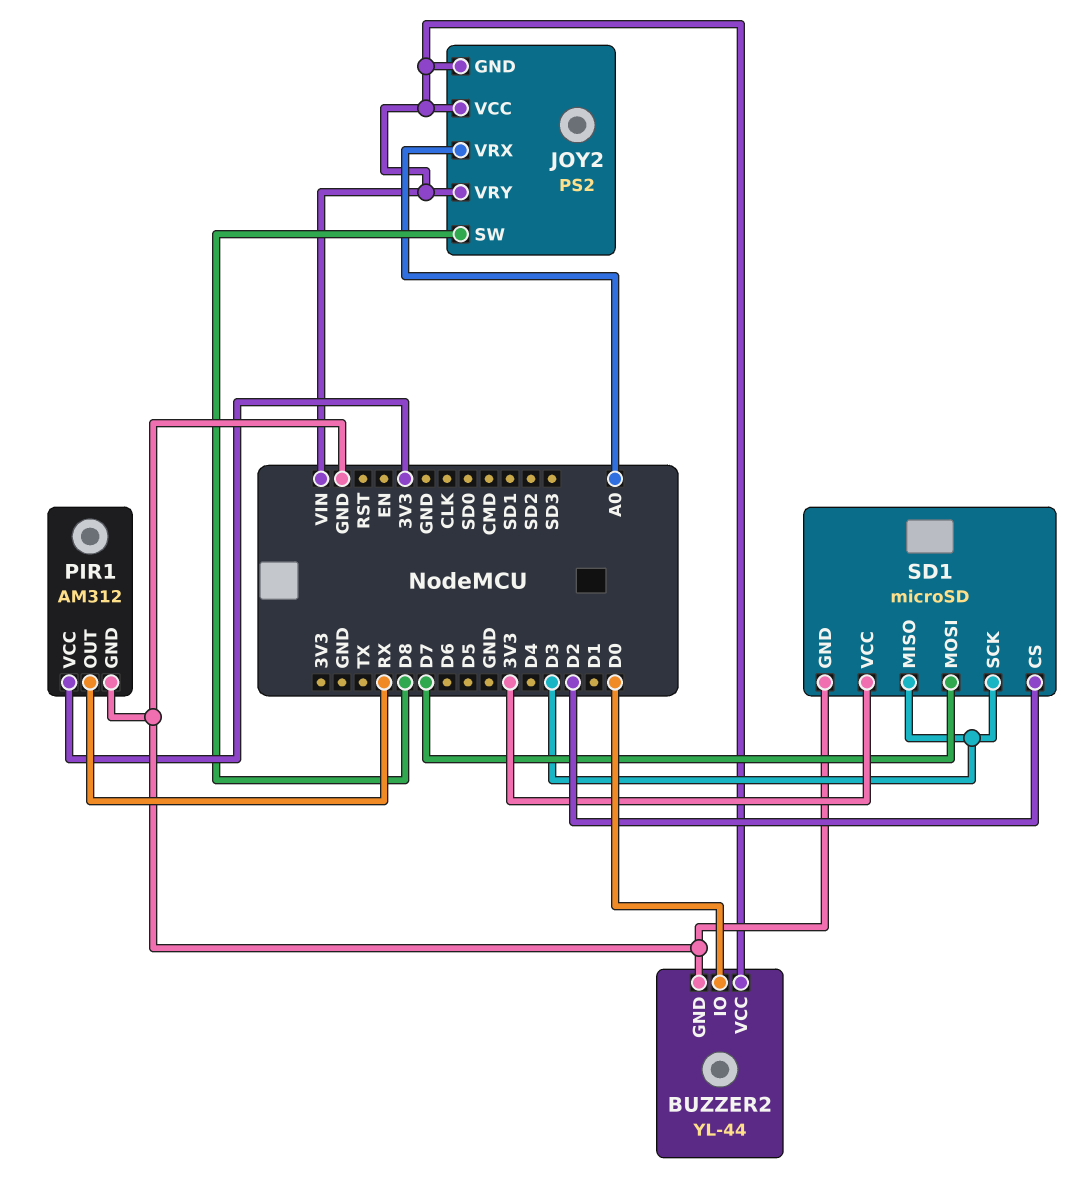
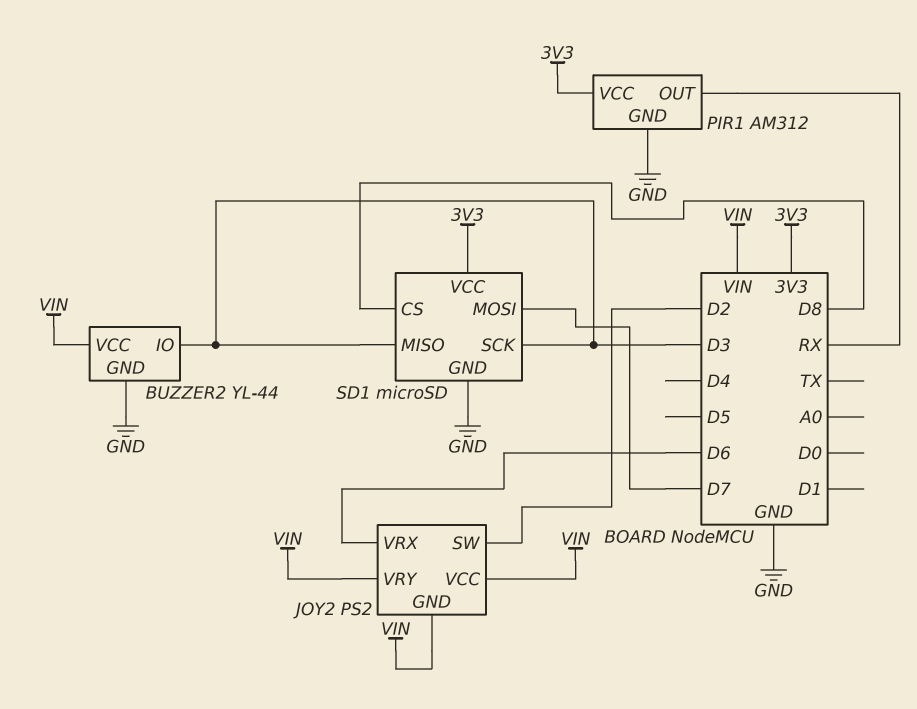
BUZZER2 pin IO: D0 -> D3
JOY2 pin SW: D8 -> D2
JOY2 pin VRX: A0 -> D6
SD1 pin CS: D2 -> D8

